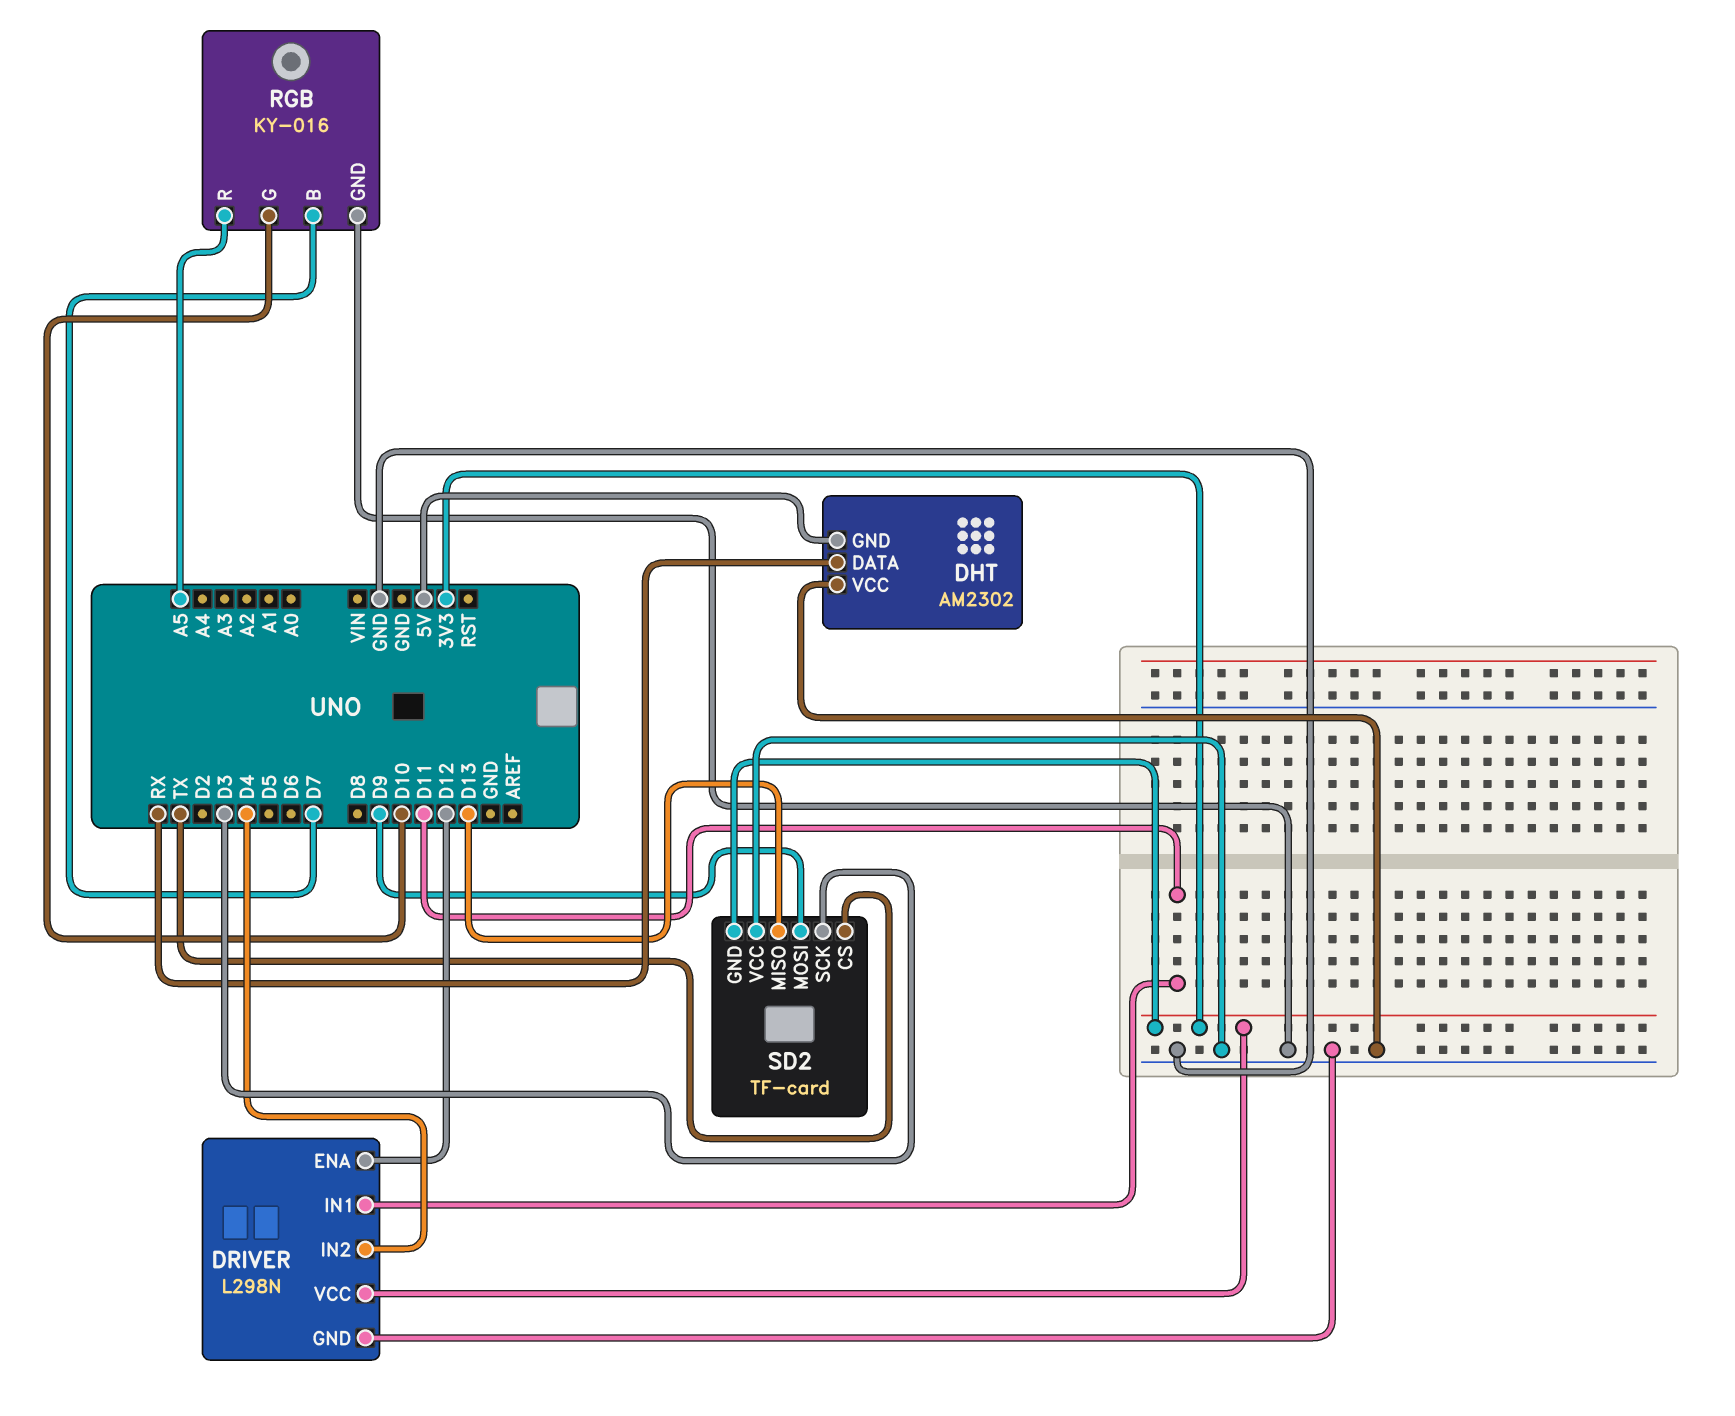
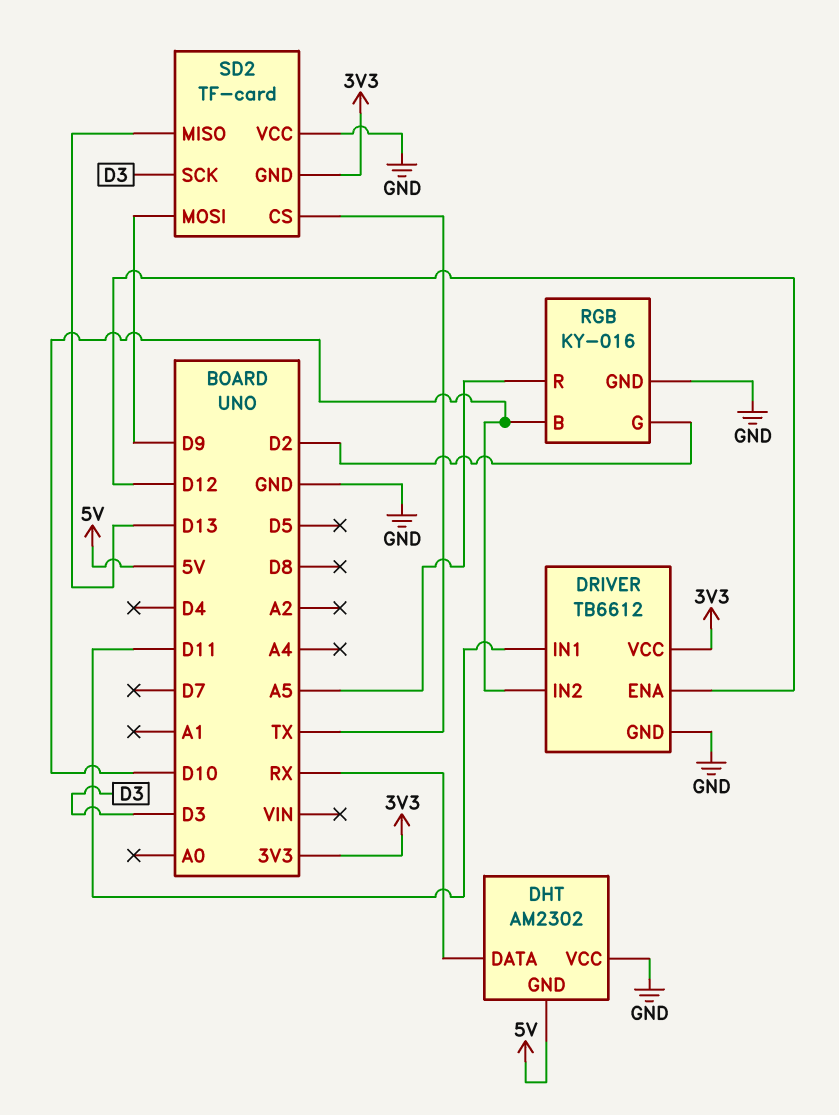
DRIVER: L298N -> TB6612
DRIVER pin IN2: D4 -> D10
RGB pin B: D7 -> D10
RGB pin G: D10 -> D2

